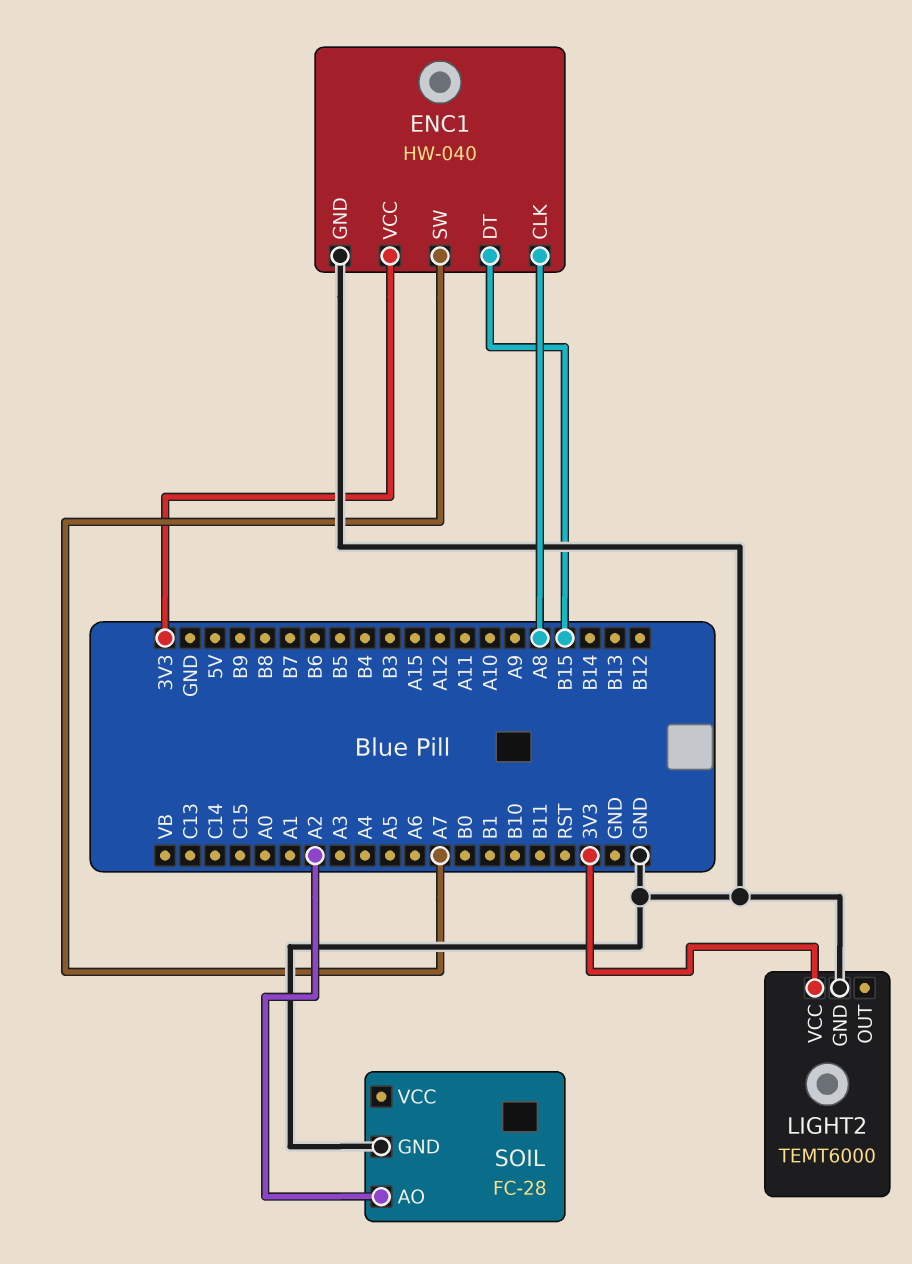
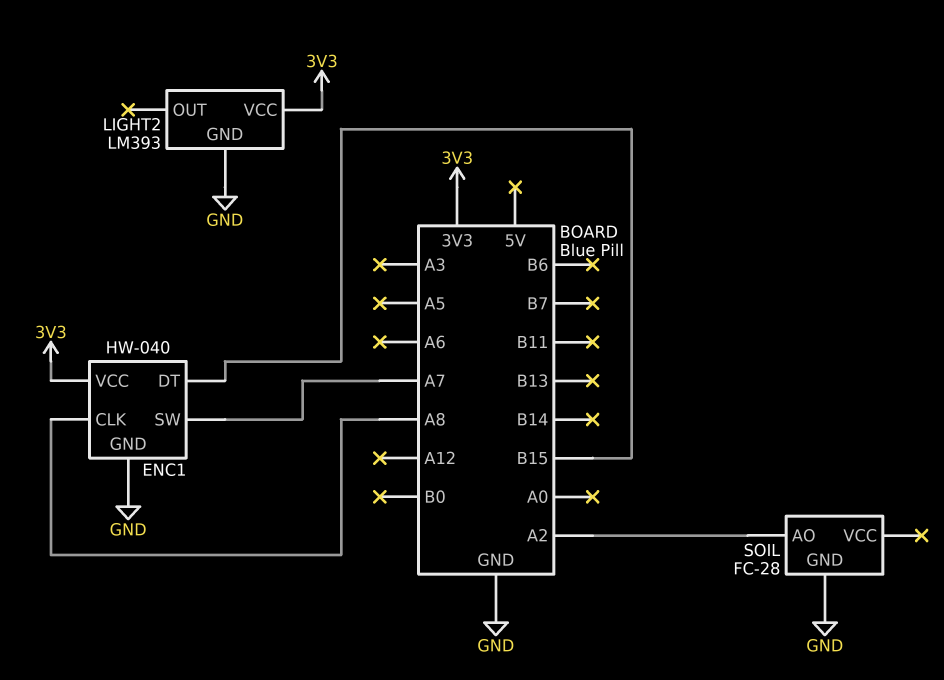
LIGHT2: TEMT6000 -> LM393

